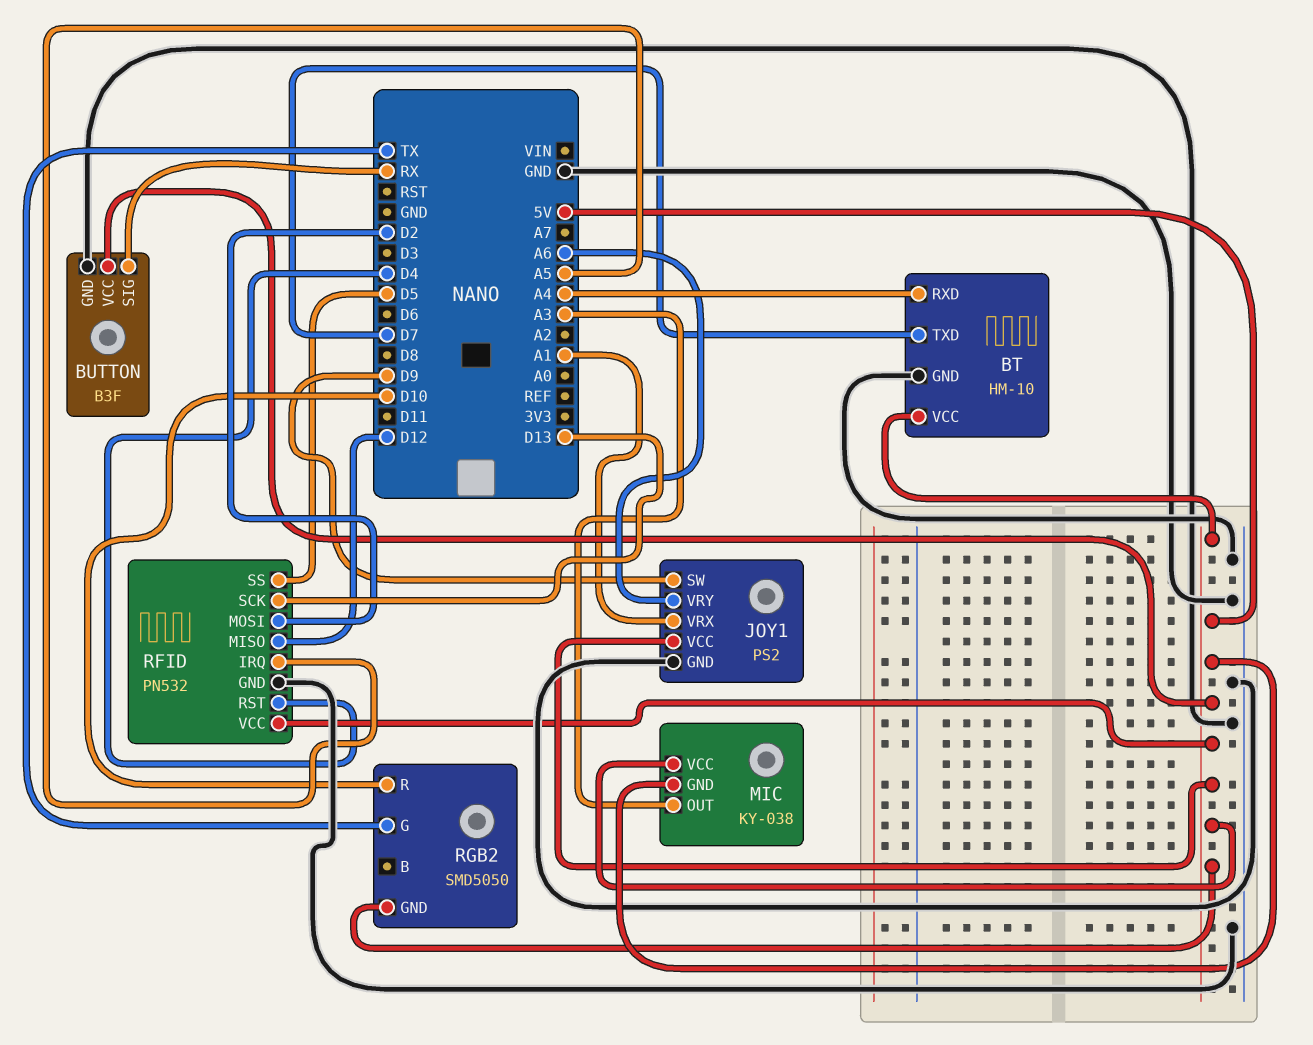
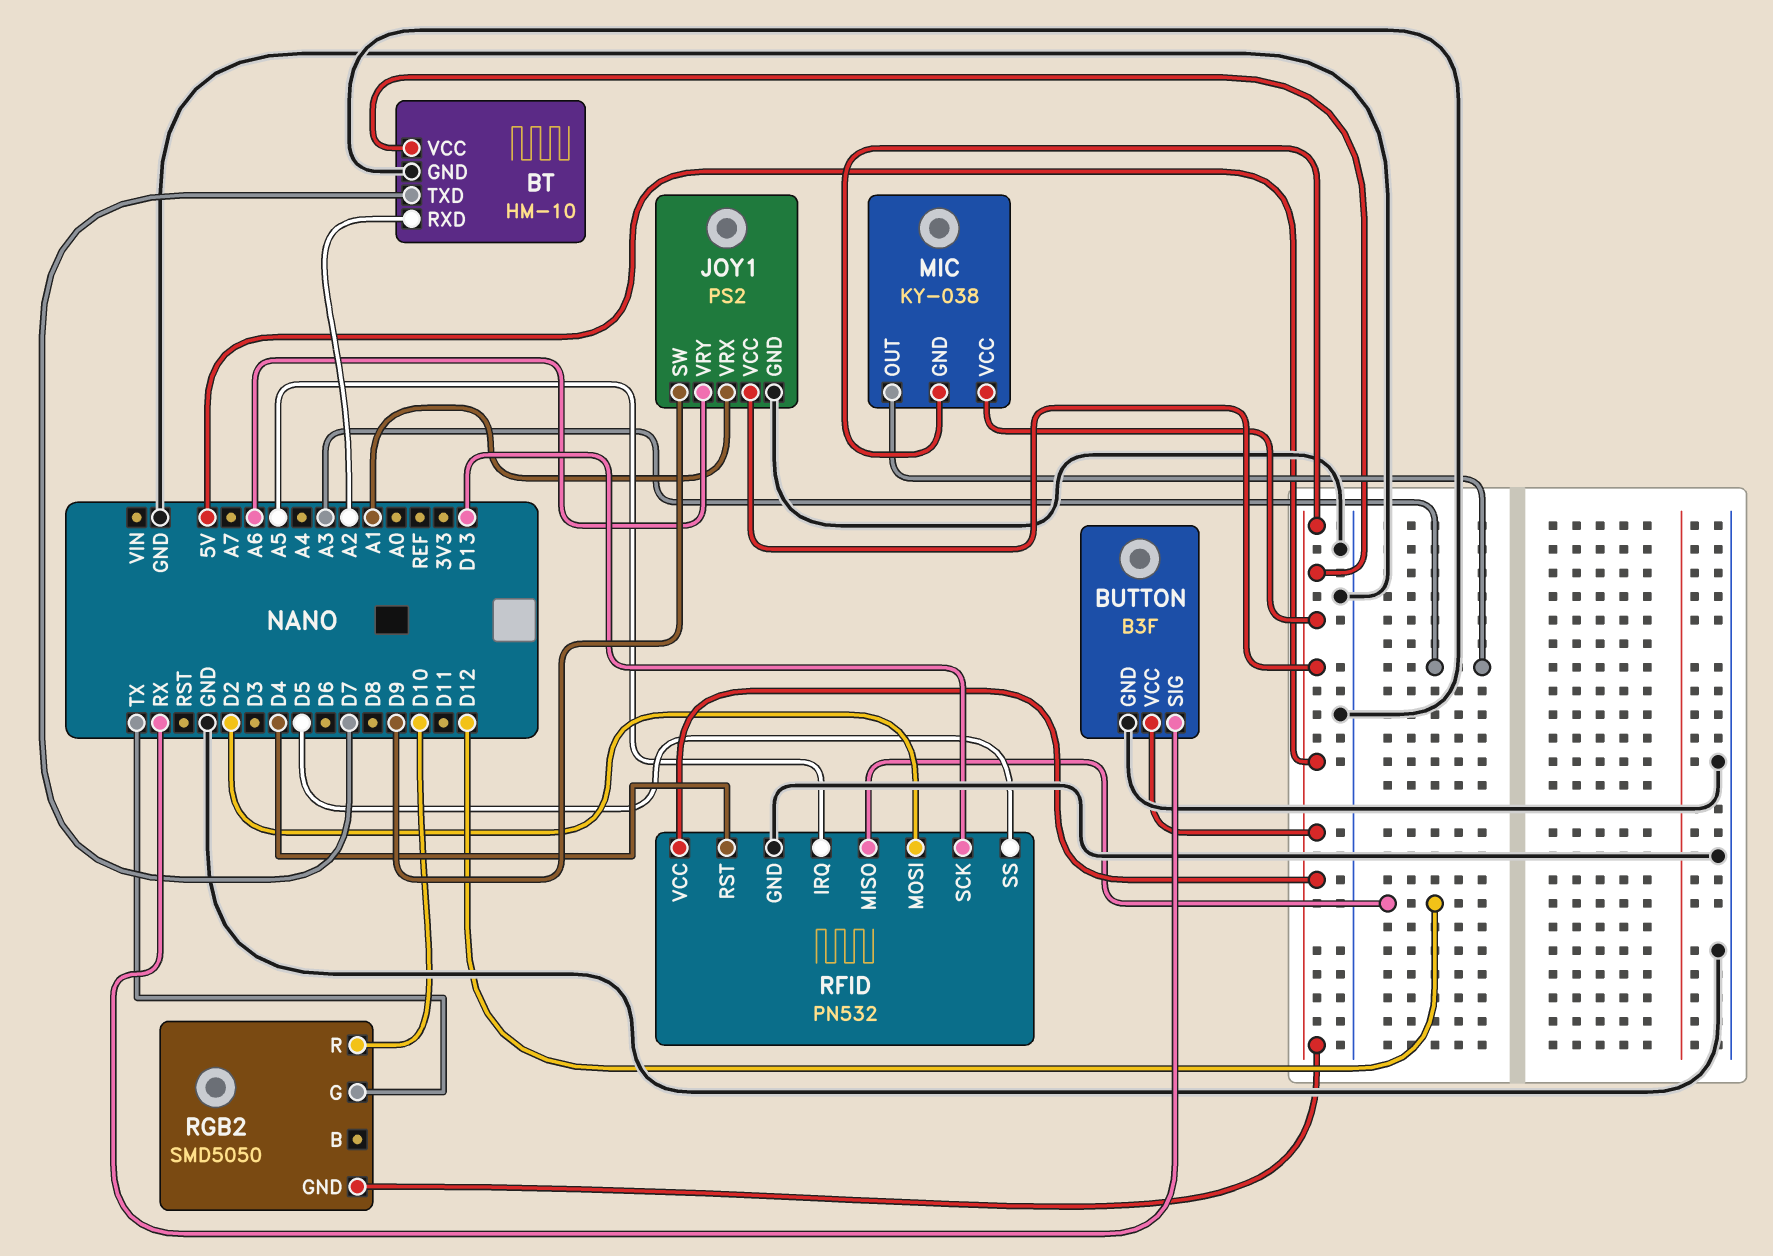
BT pin RXD: A4 -> A2

